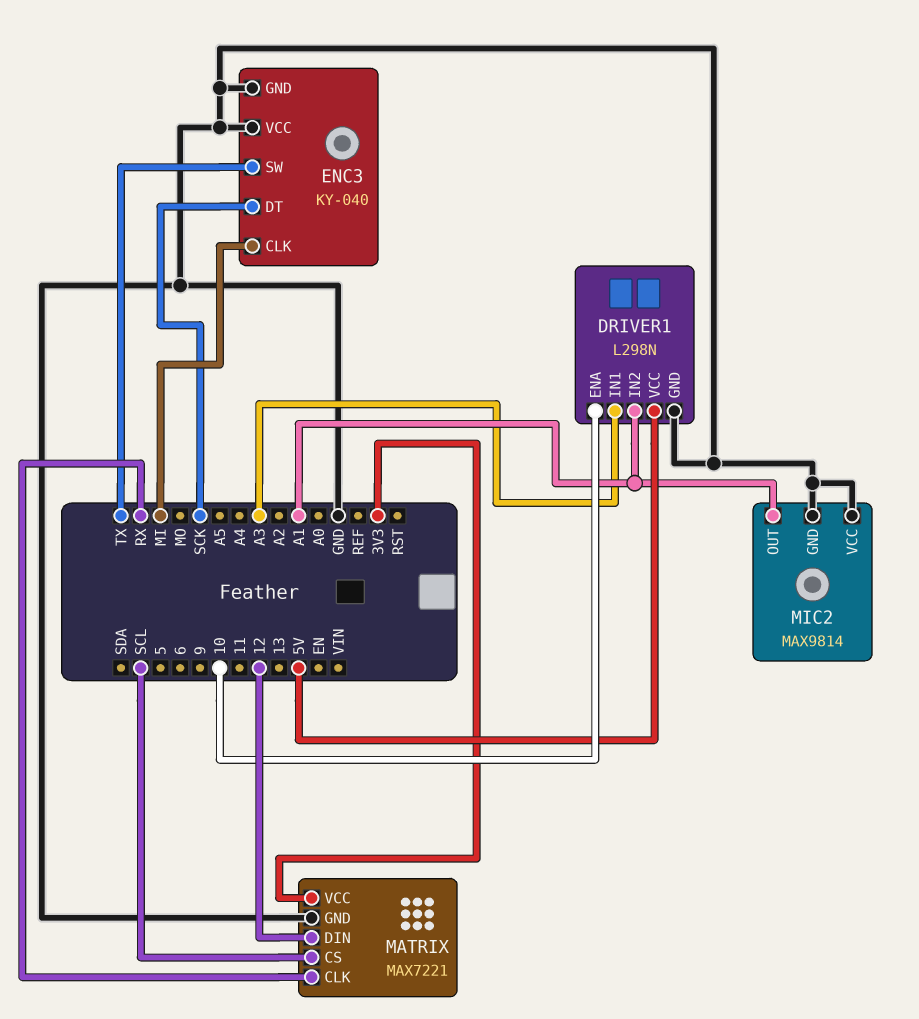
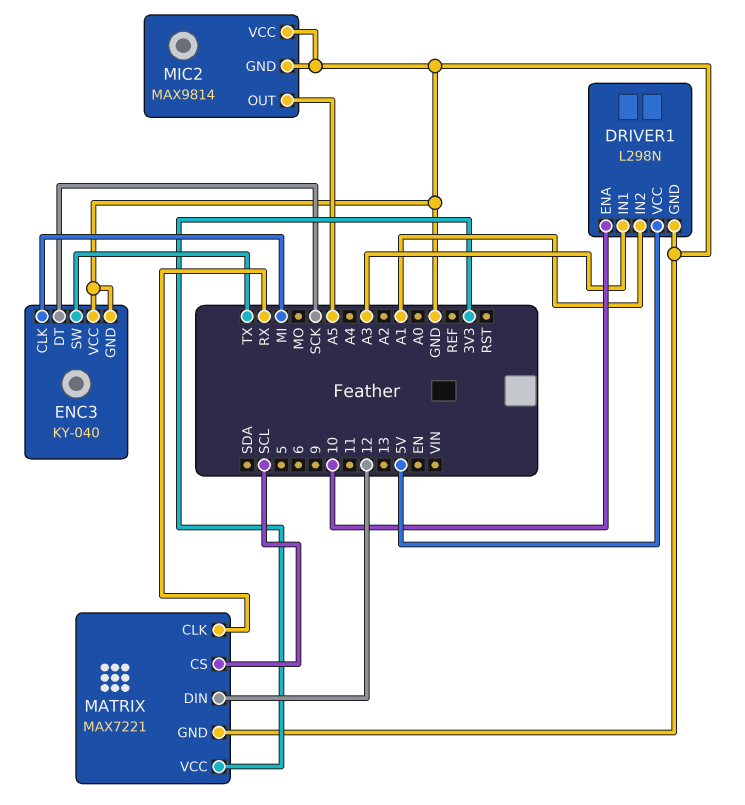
MIC2 pin OUT: A1 -> A5

